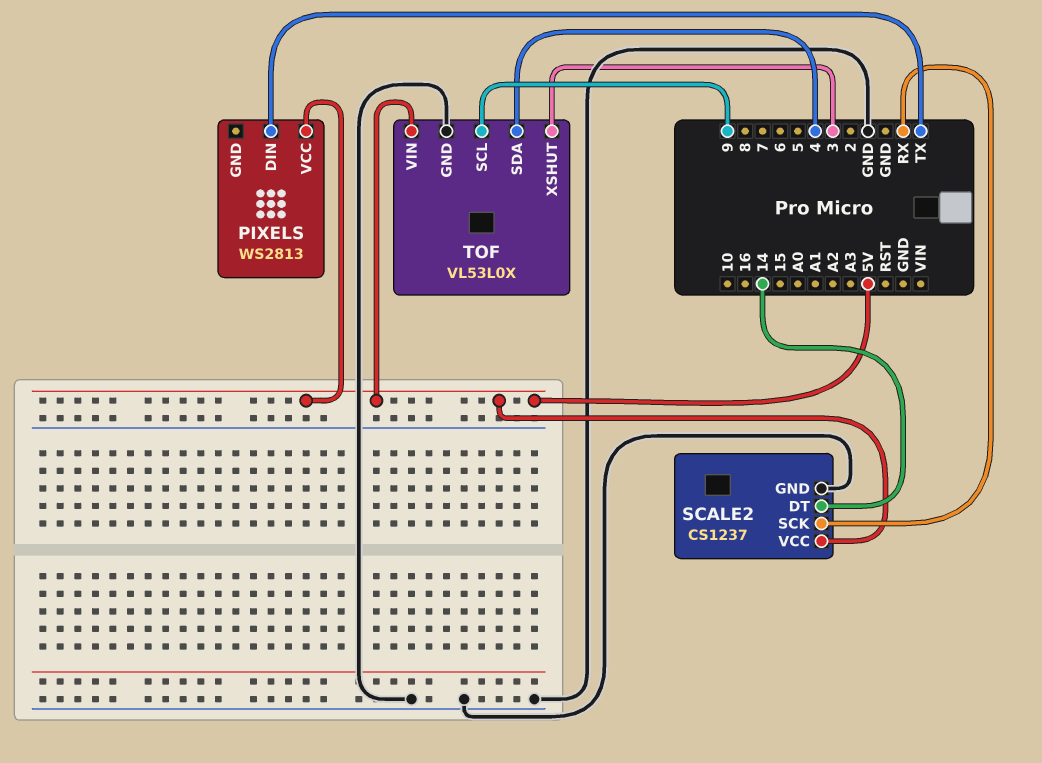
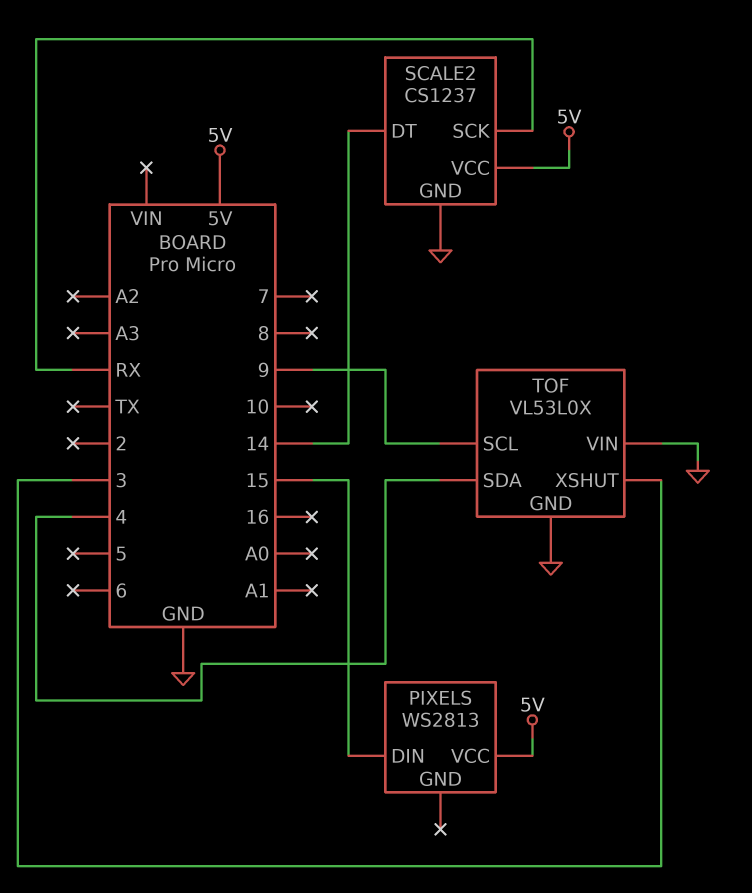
PIXELS pin DIN: TX -> 15
TOF pin VIN: 5V -> GND

